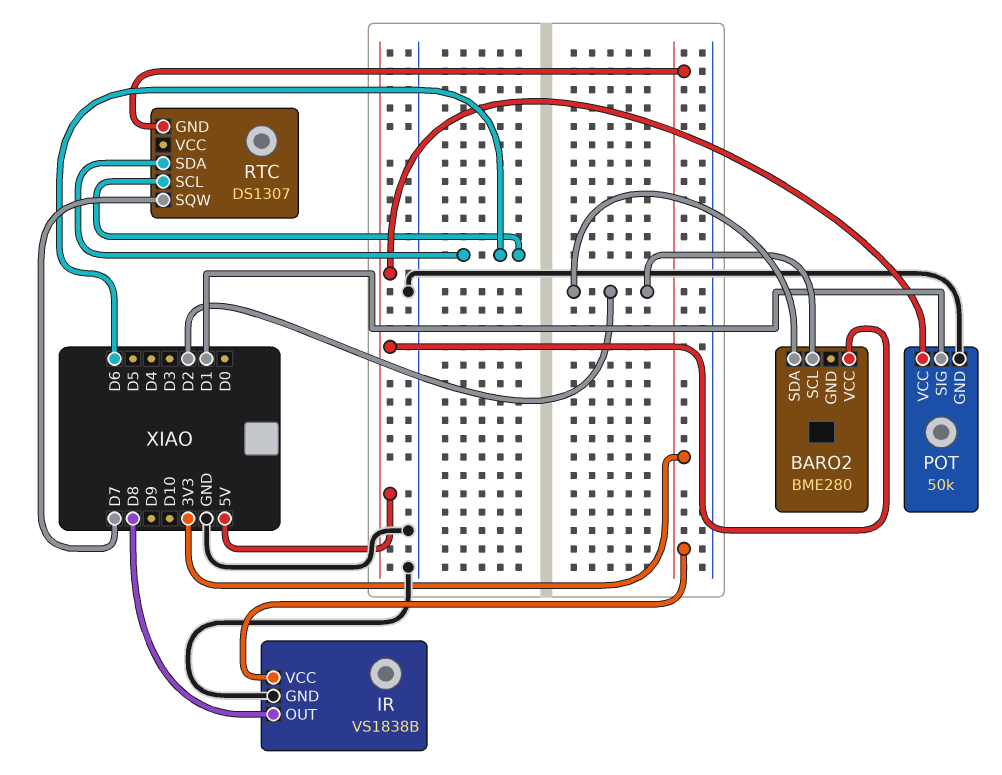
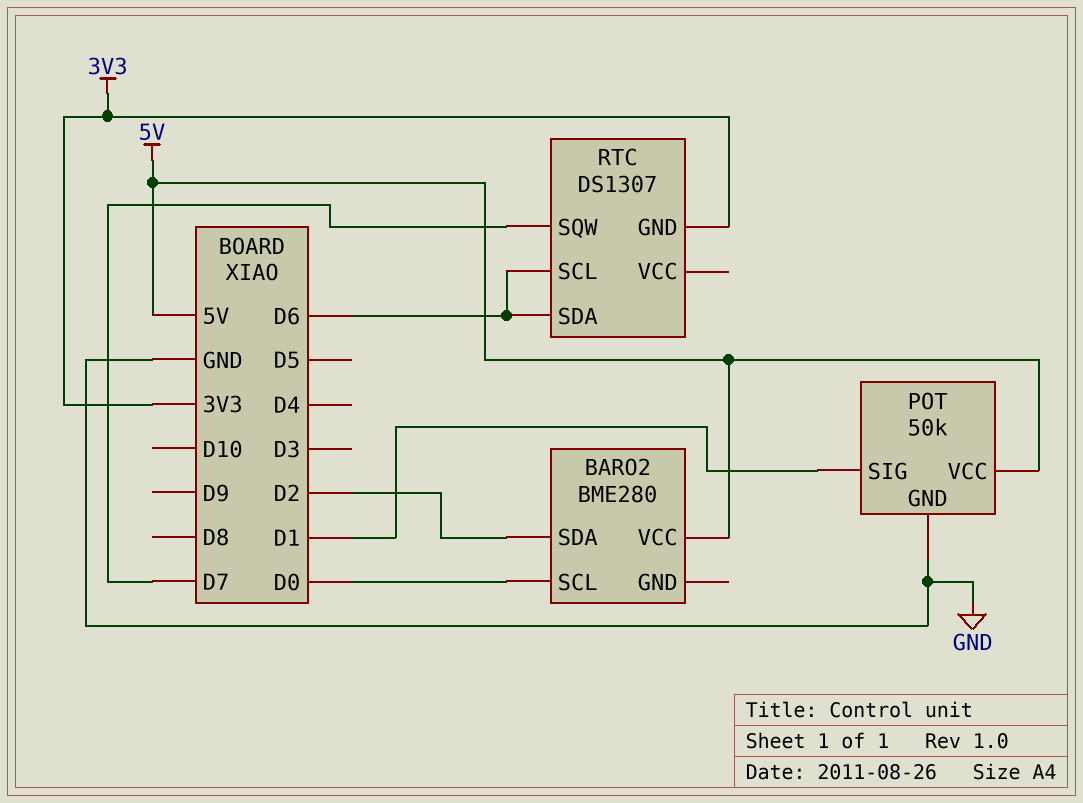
BARO2 pin SCL: D2 -> D0
IR: VS1838B -> none
IR pin GND: GND -> none
IR pin OUT: D8 -> none
IR pin VCC: 3V3 -> none

